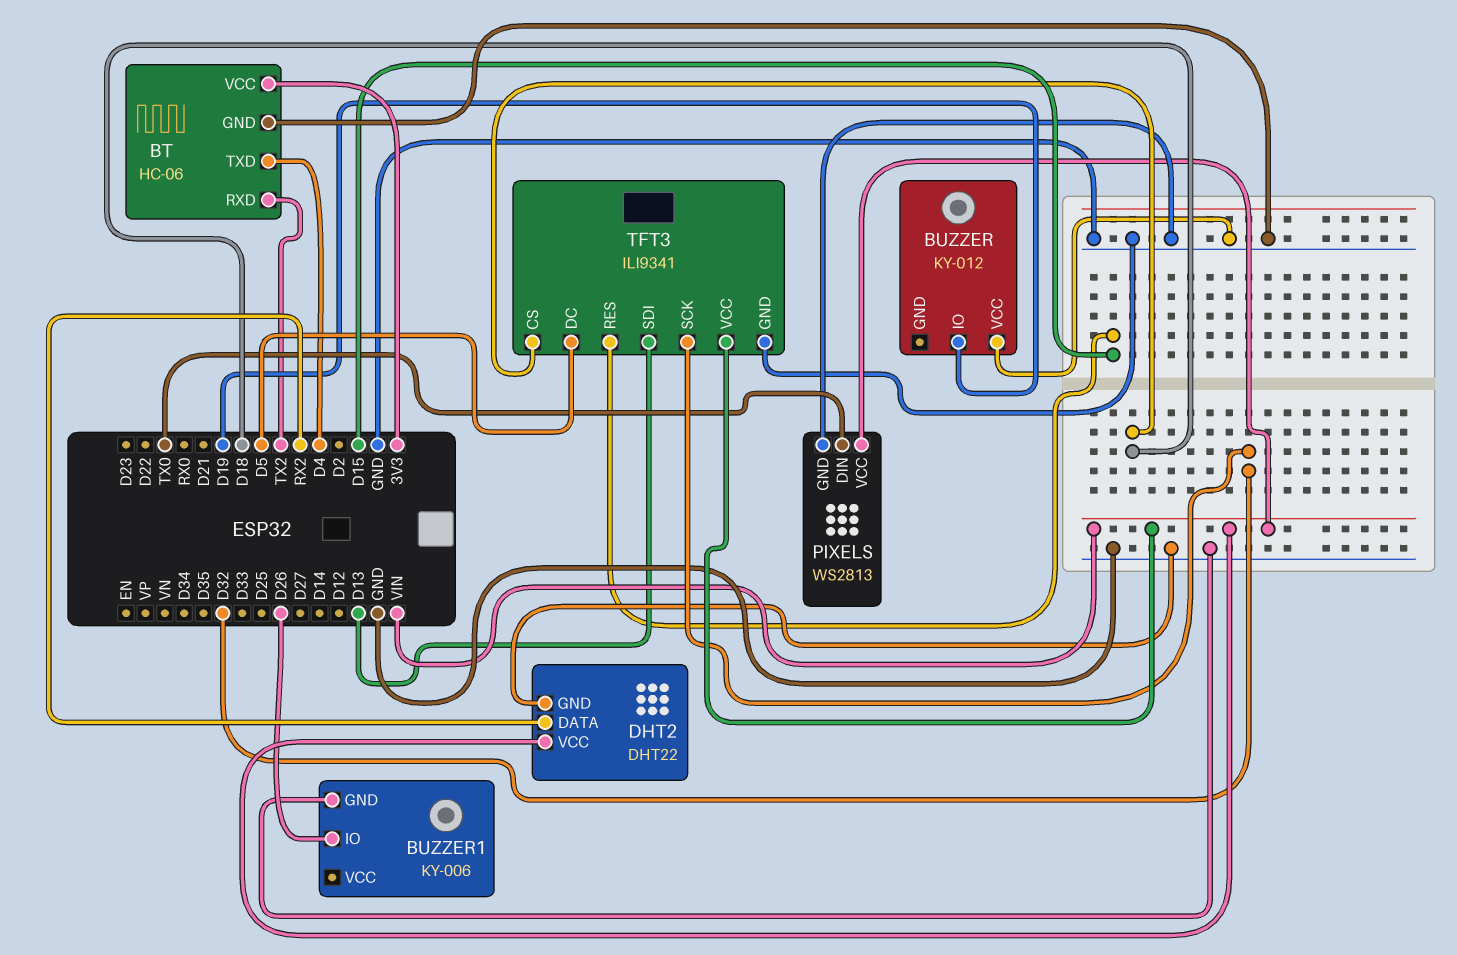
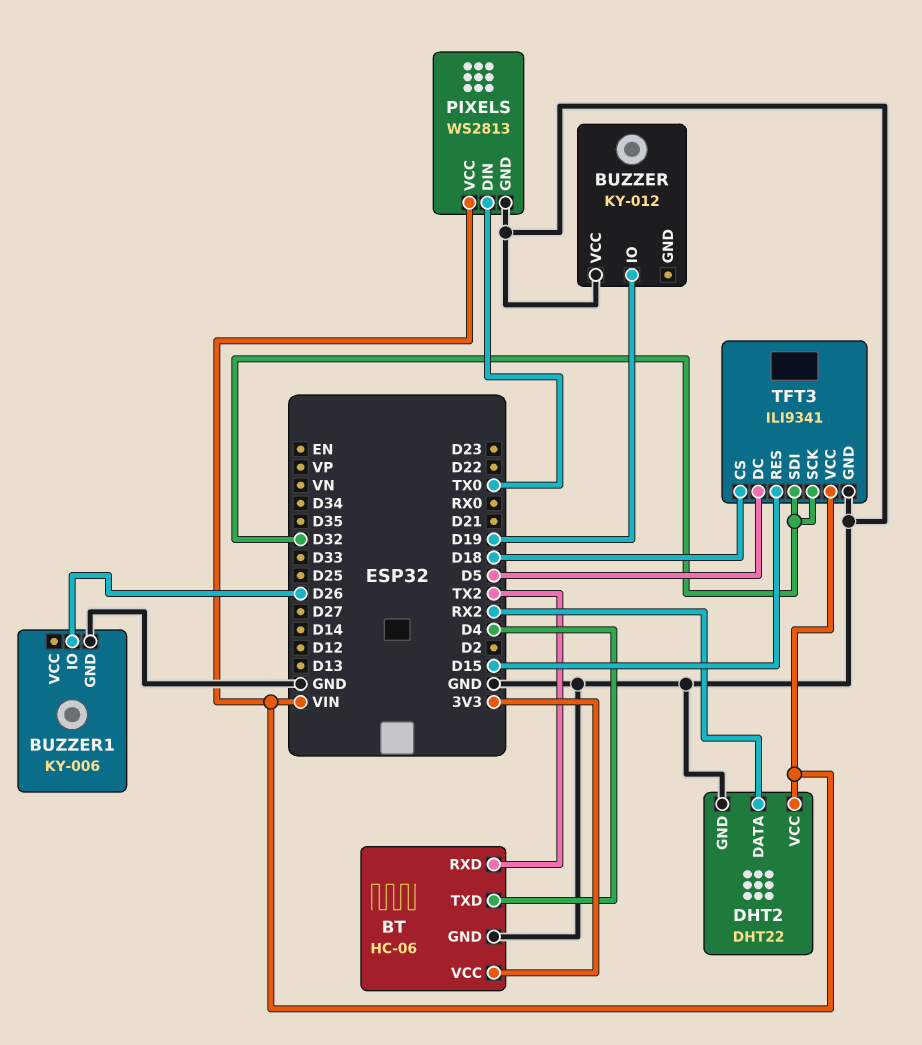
TFT3 pin SDI: D13 -> D32

